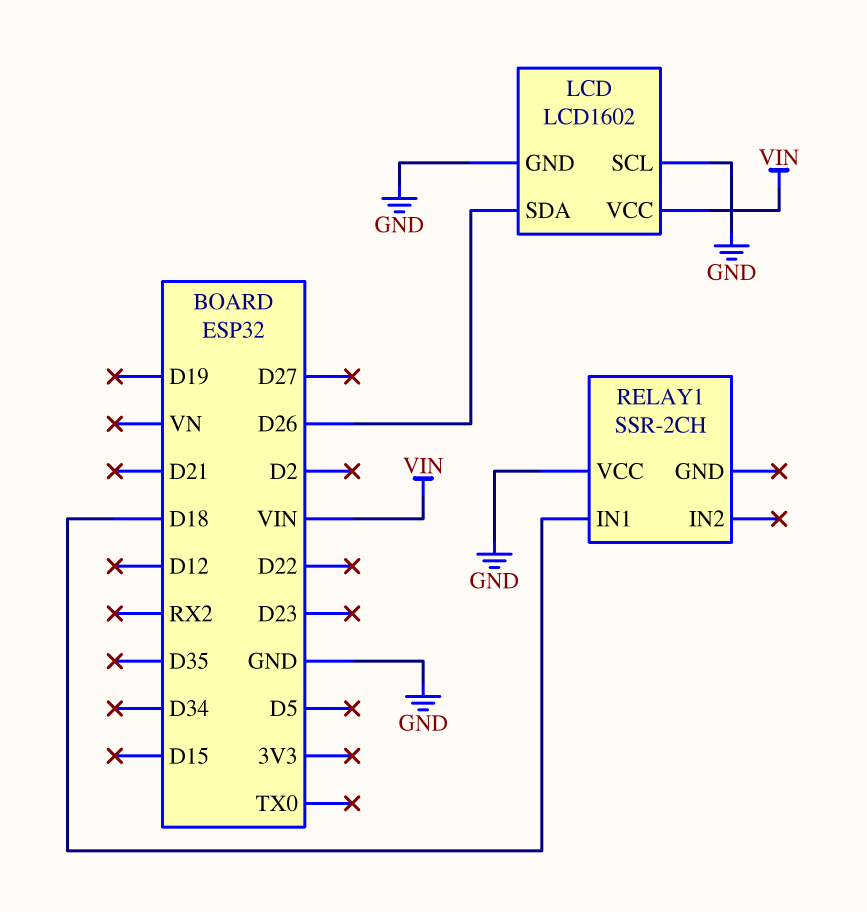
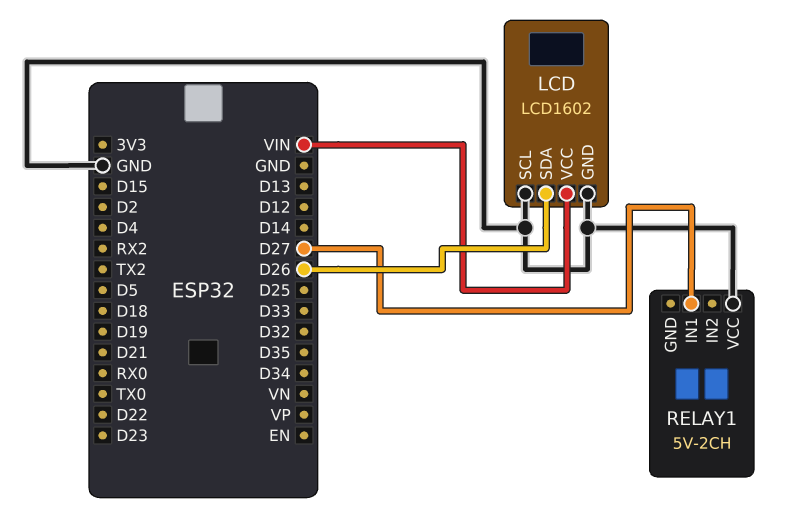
RELAY1: SSR-2CH -> 5V-2CH
RELAY1 pin IN1: D18 -> D27

